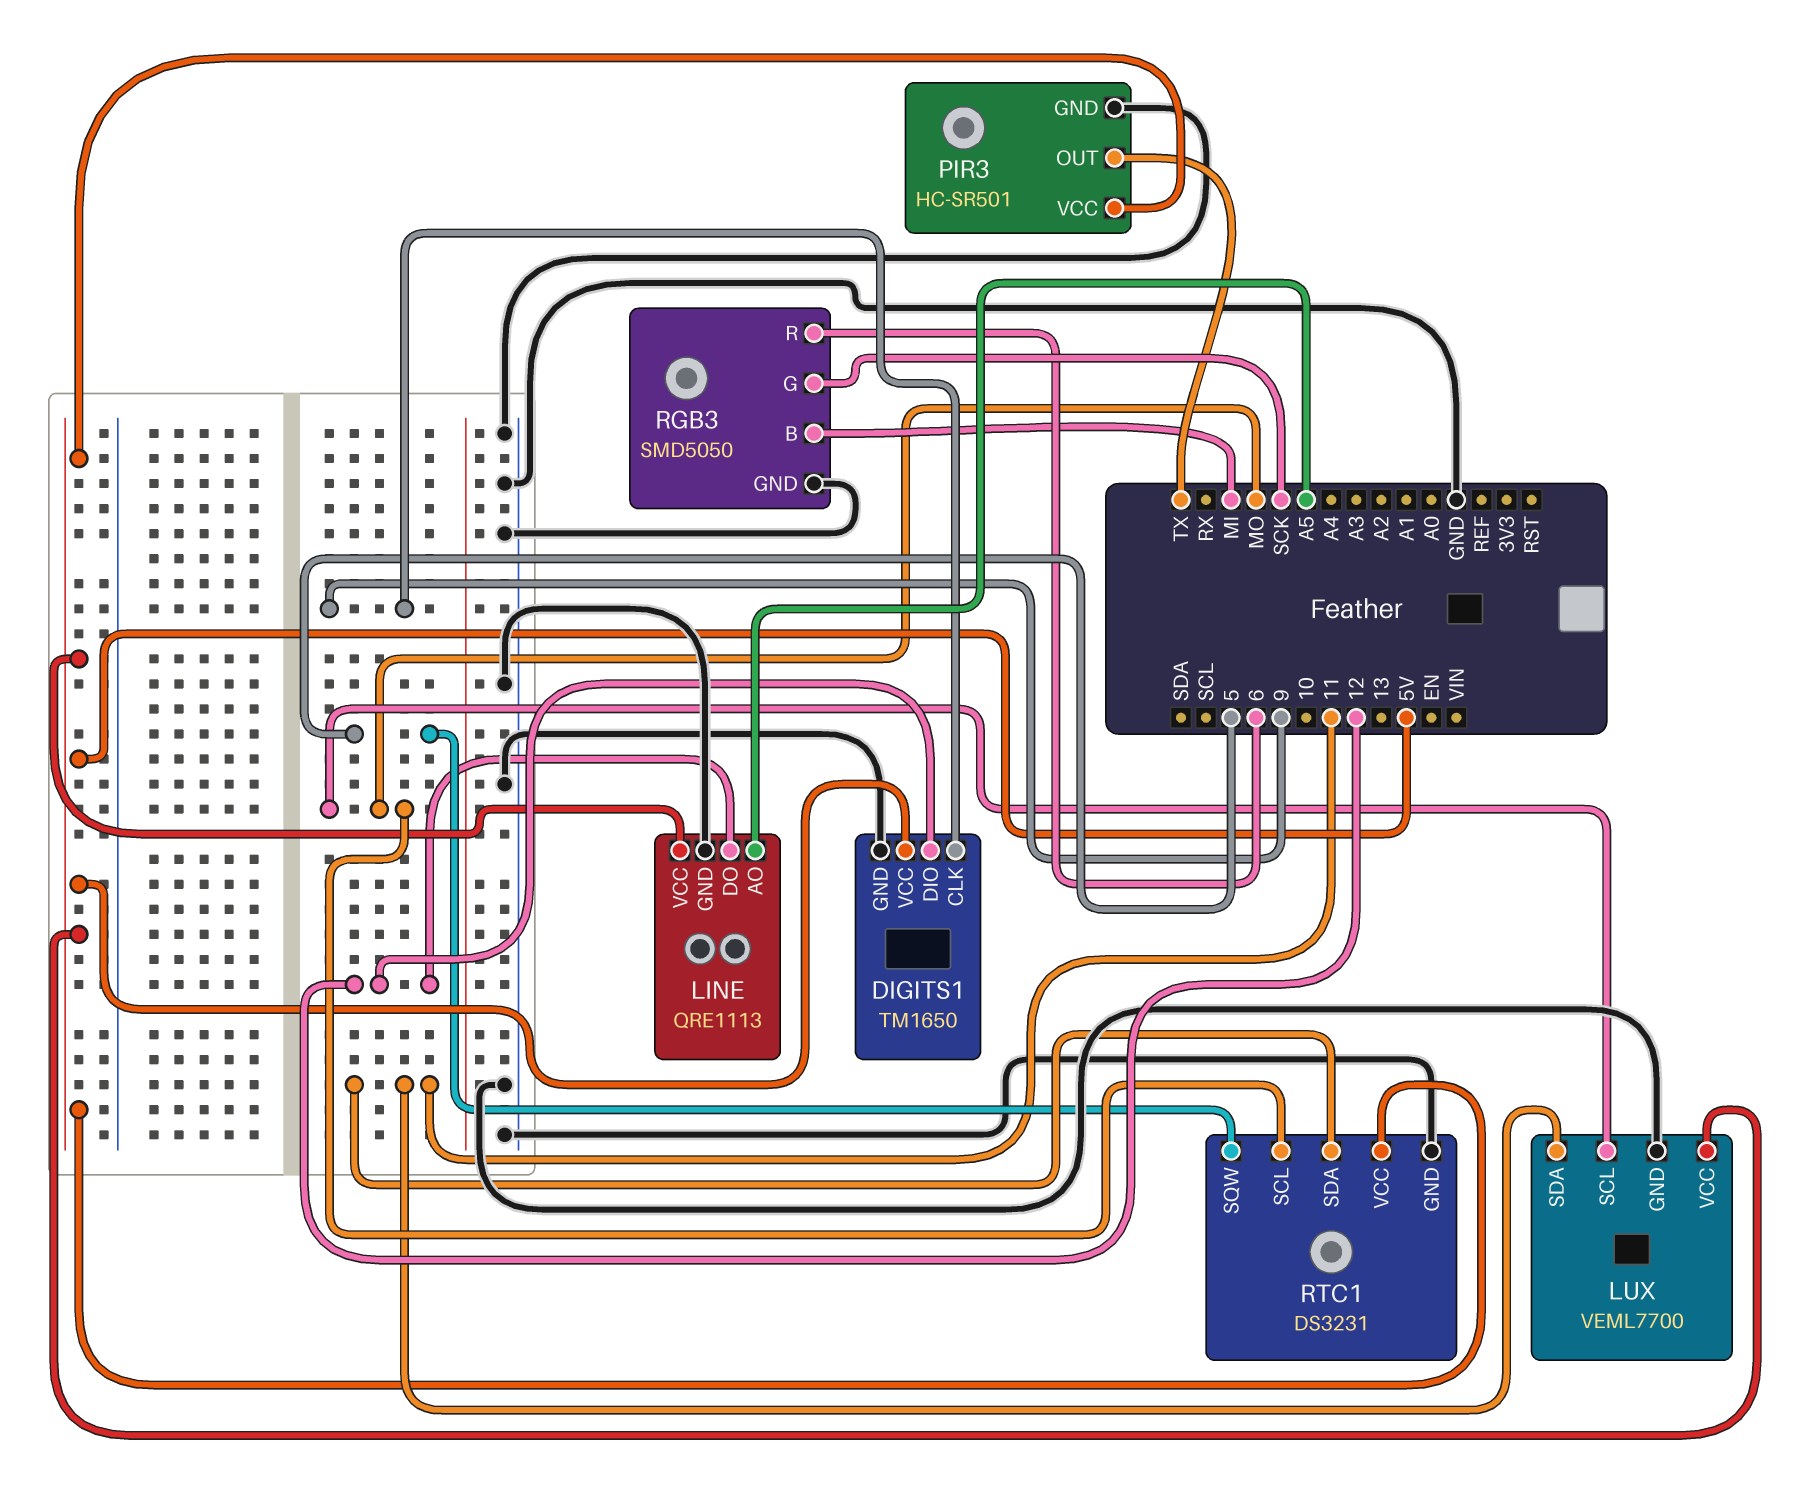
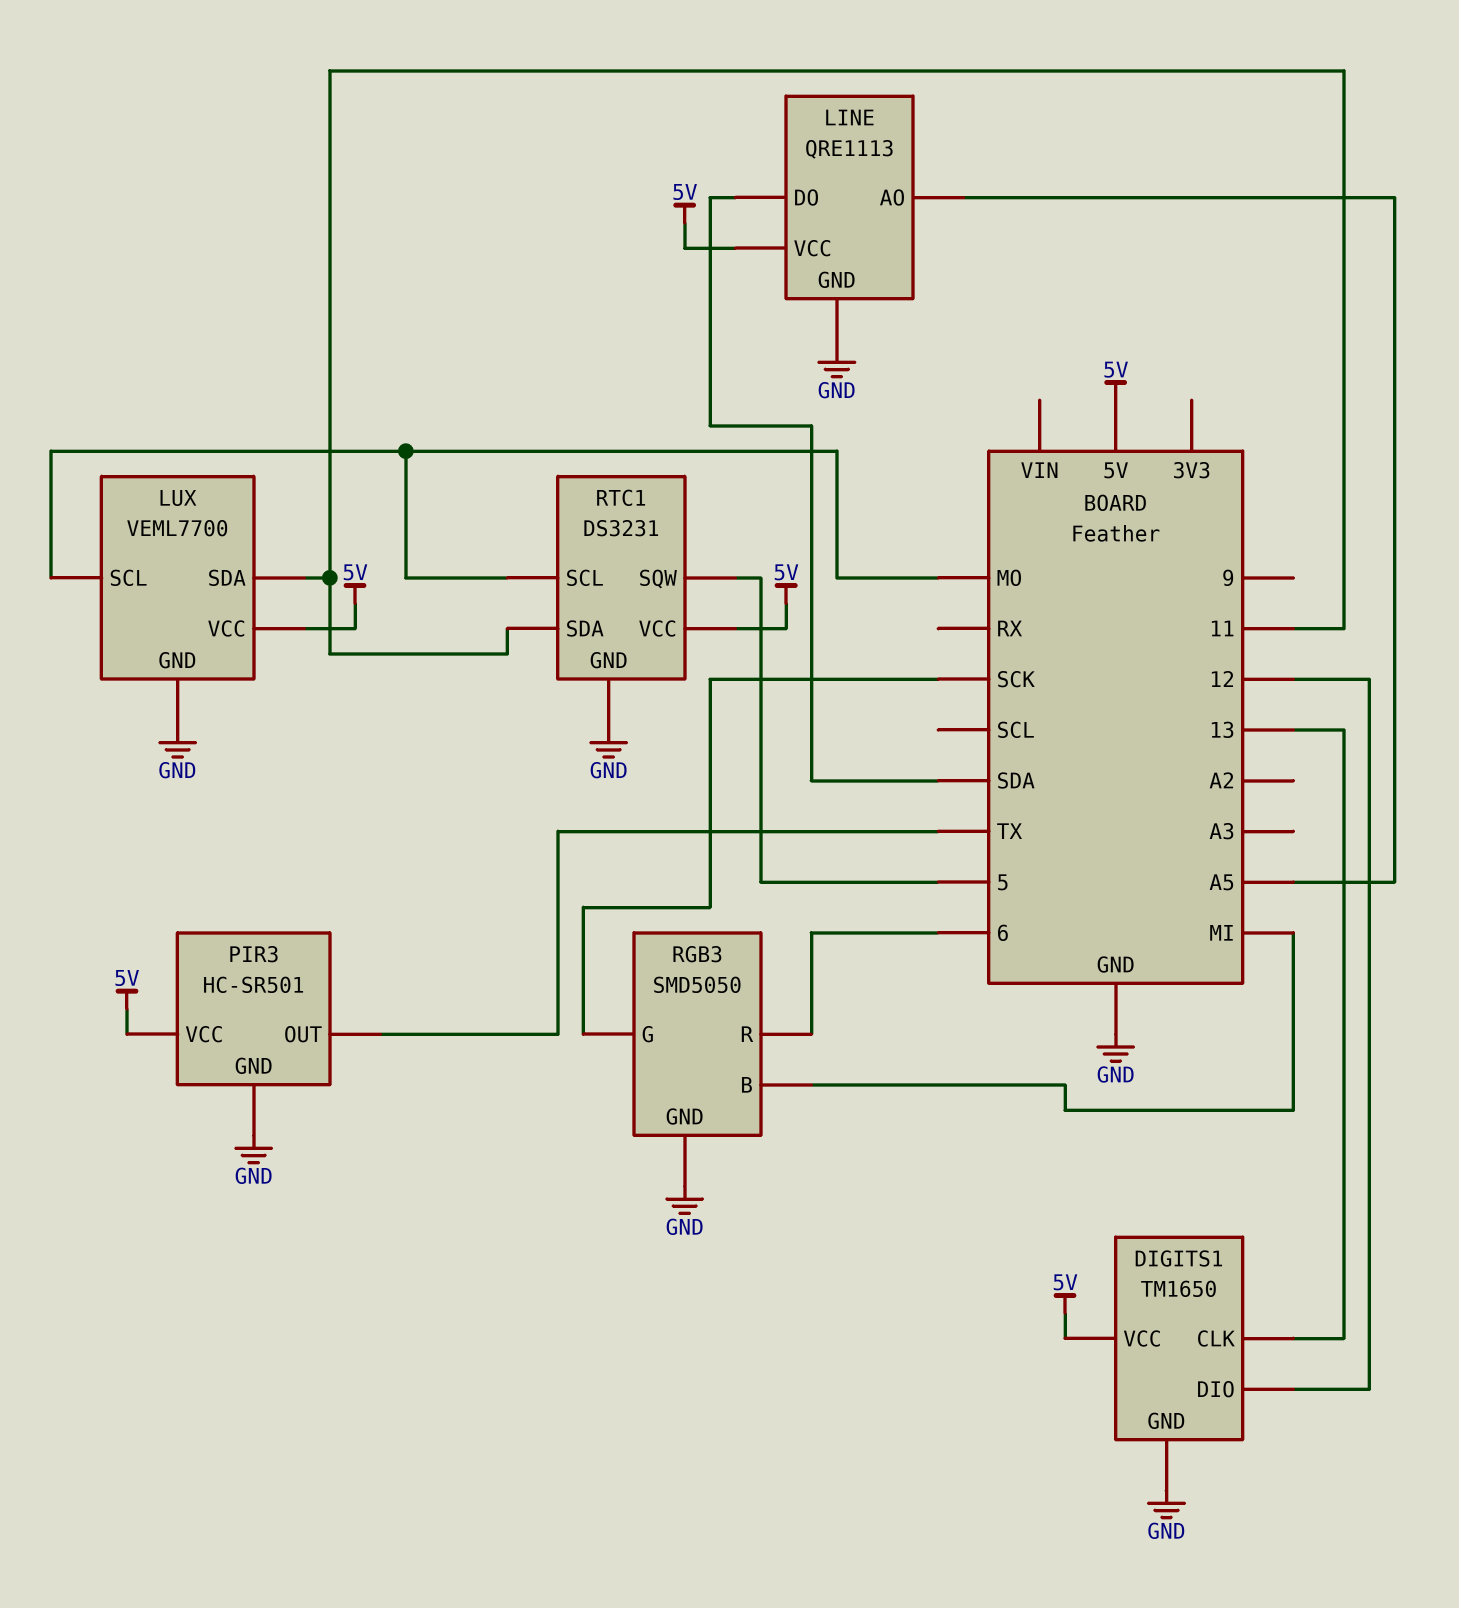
DIGITS1 pin CLK: 9 -> 13
LINE pin DO: 12 -> SDA

